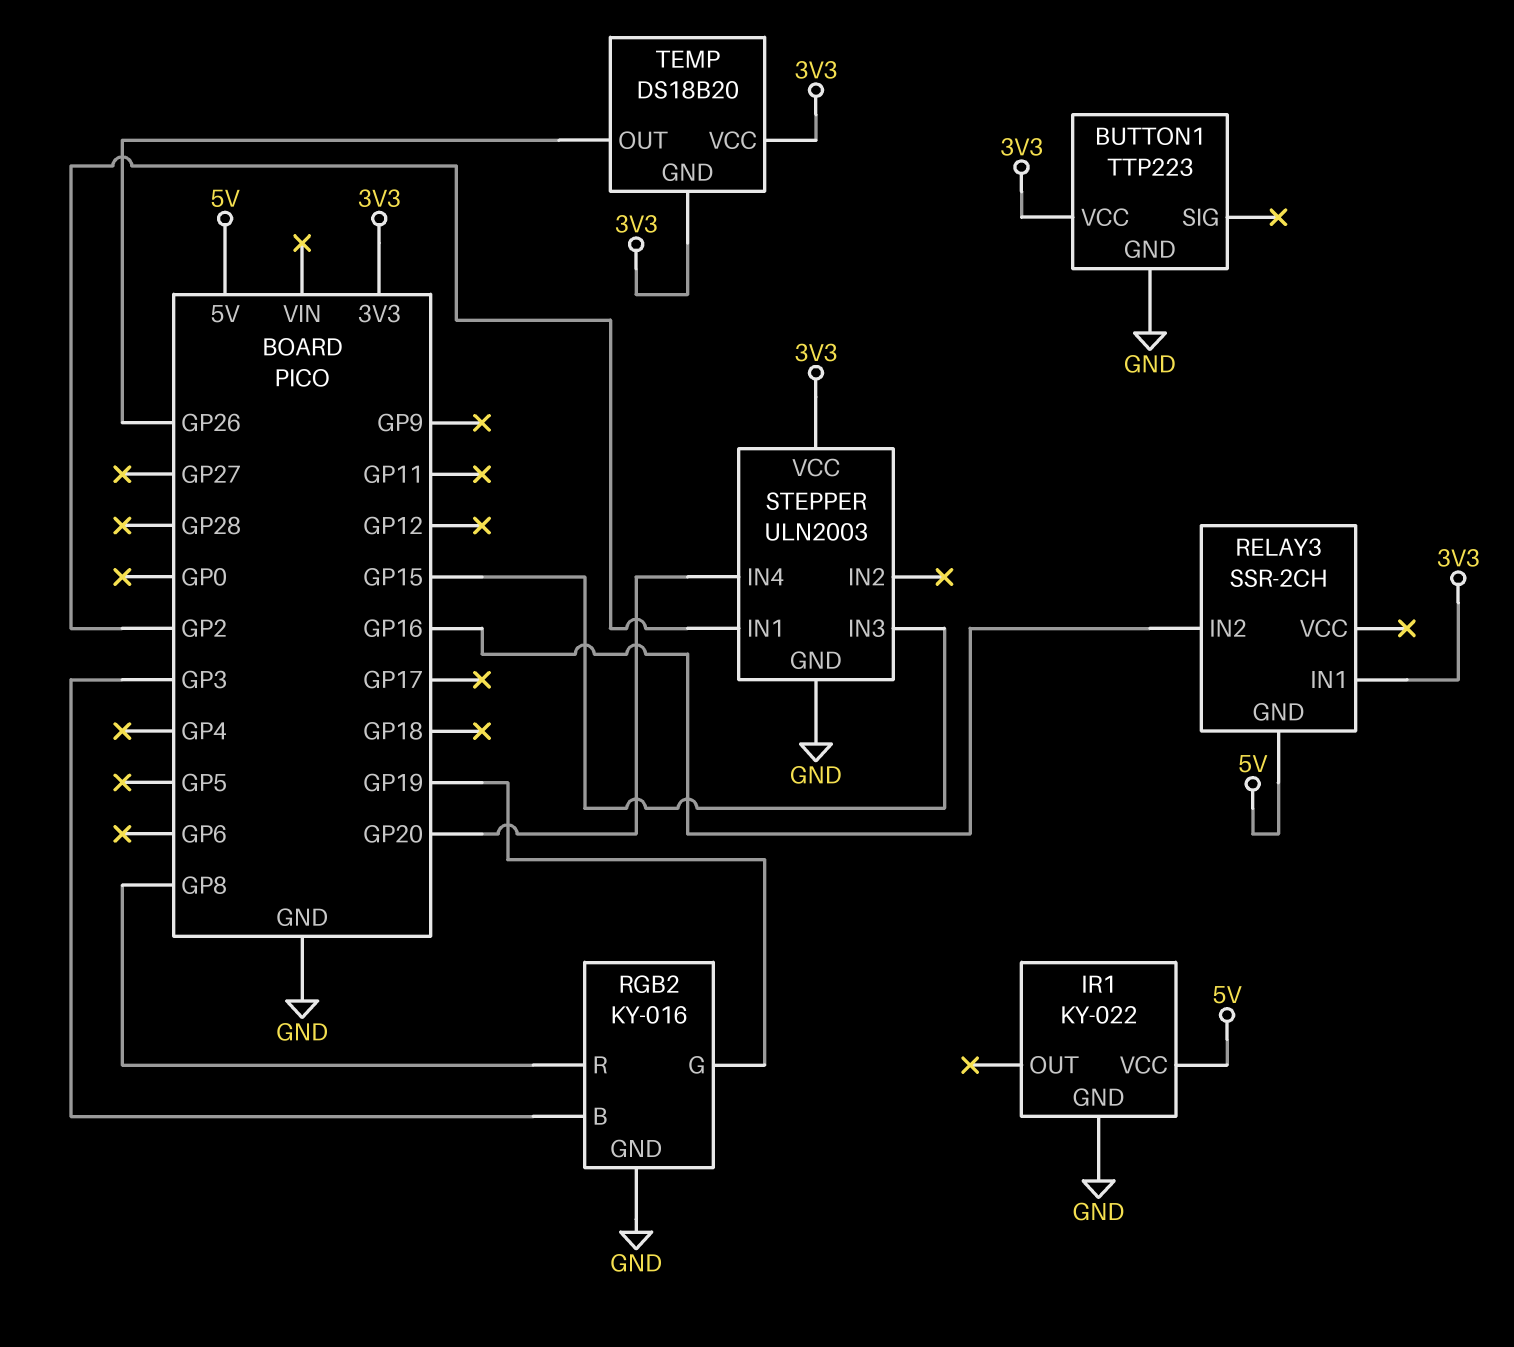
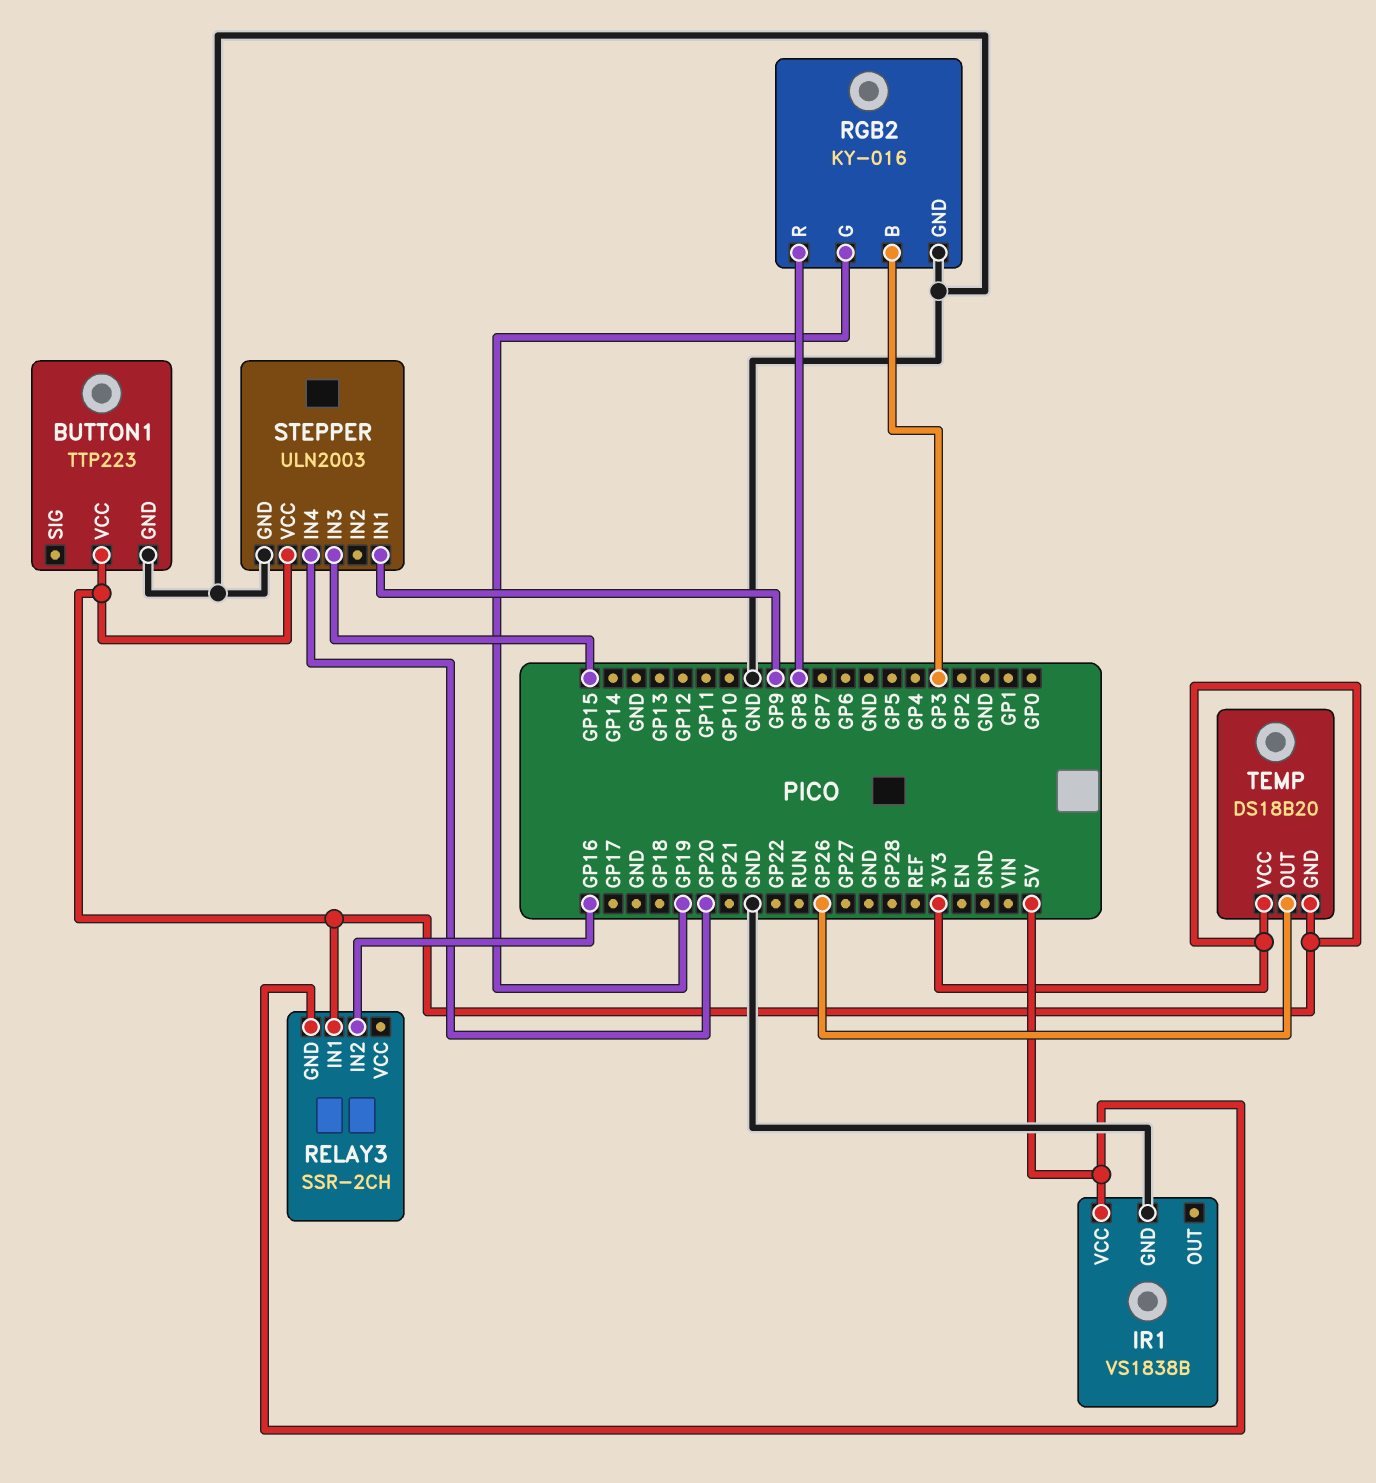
IR1: KY-022 -> VS1838B
STEPPER pin IN1: GP2 -> GP9

